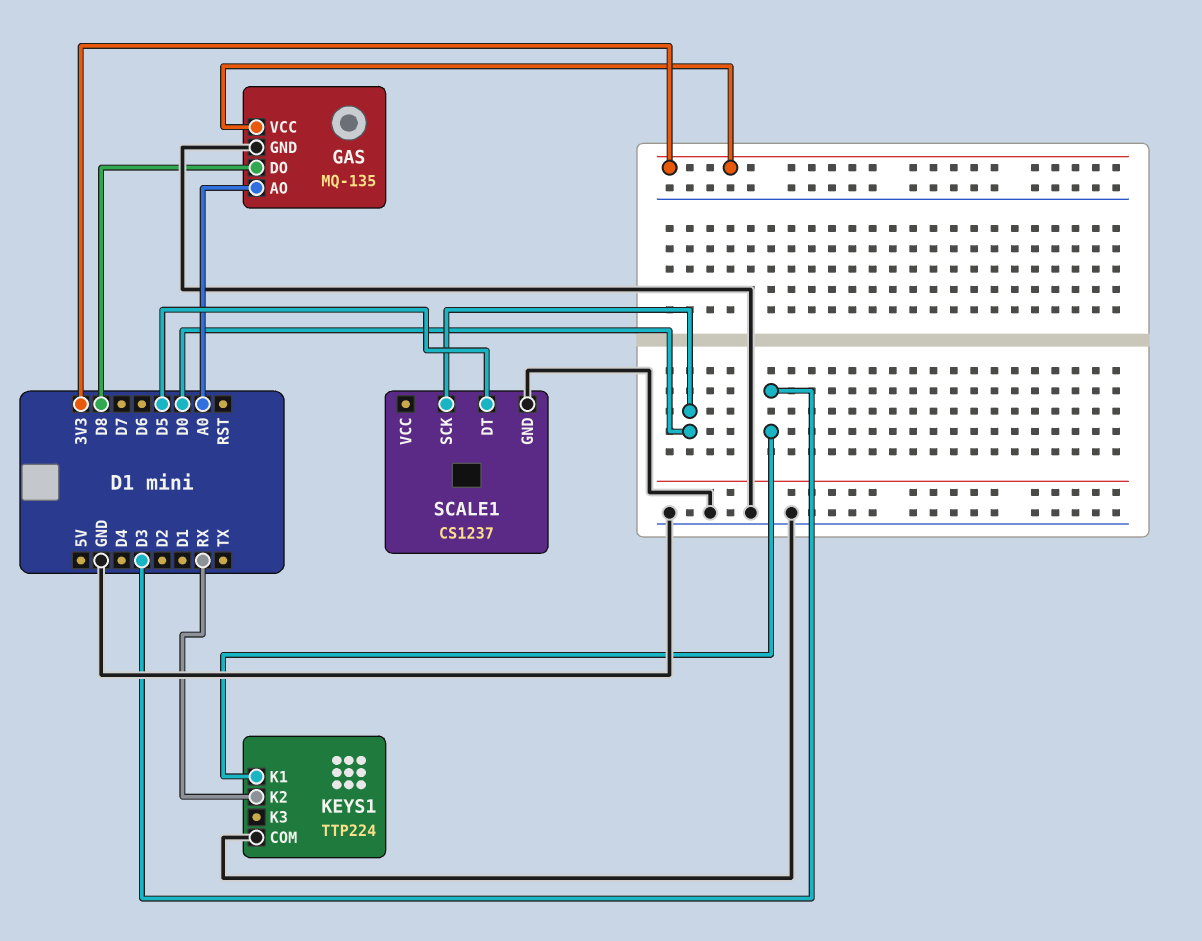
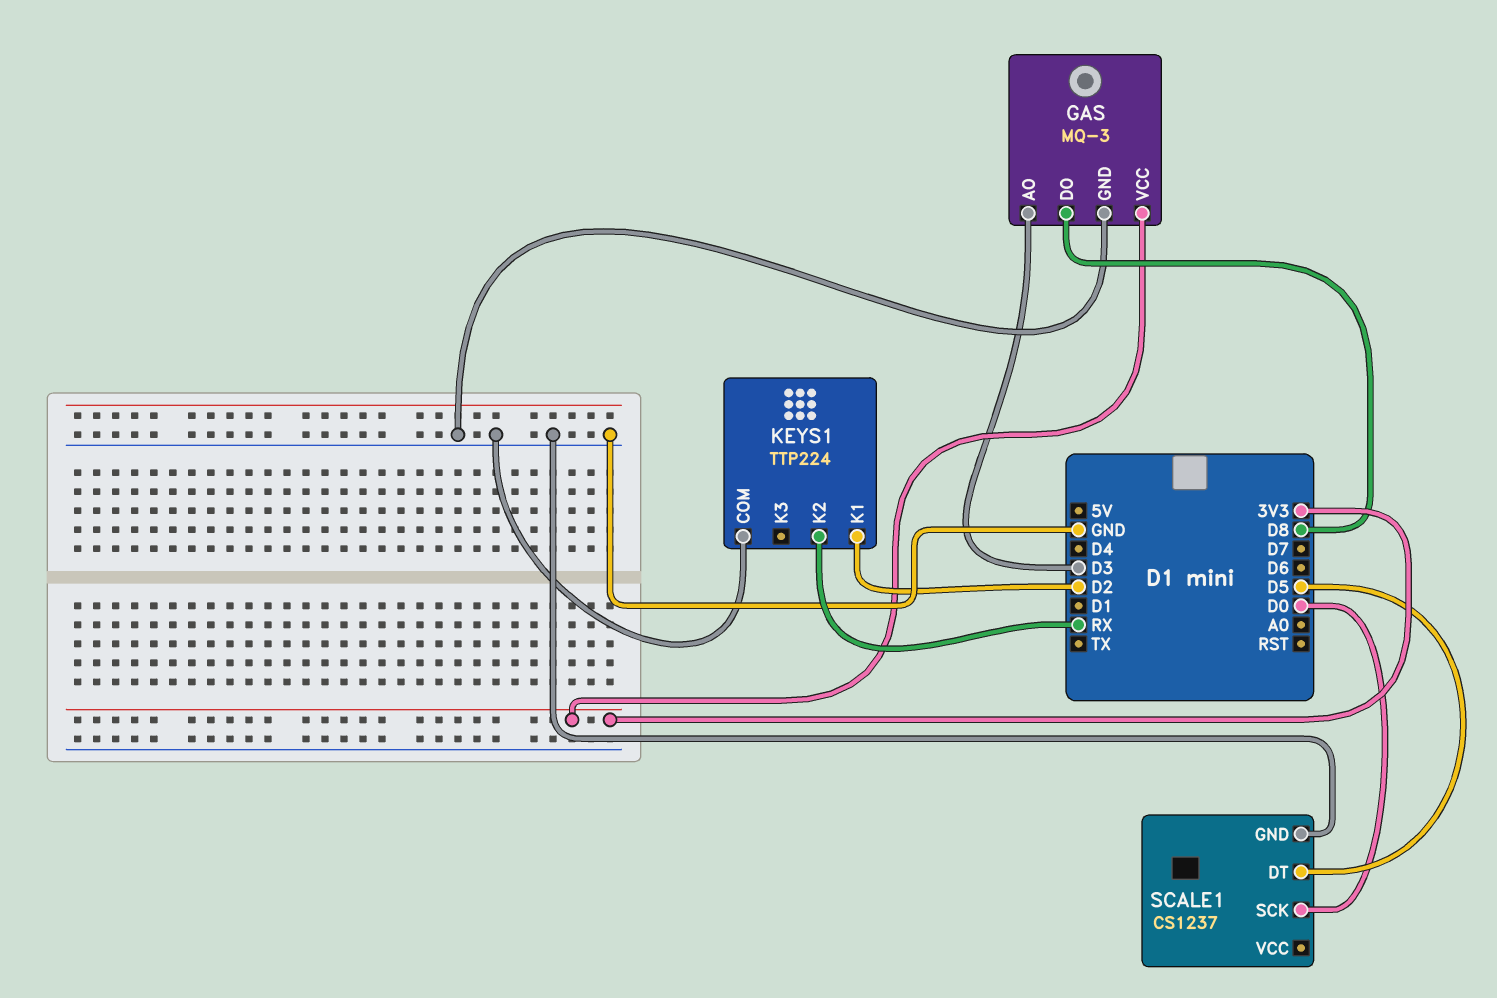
GAS: MQ-135 -> MQ-3
GAS pin AO: A0 -> D3
KEYS1 pin K1: D3 -> D2

